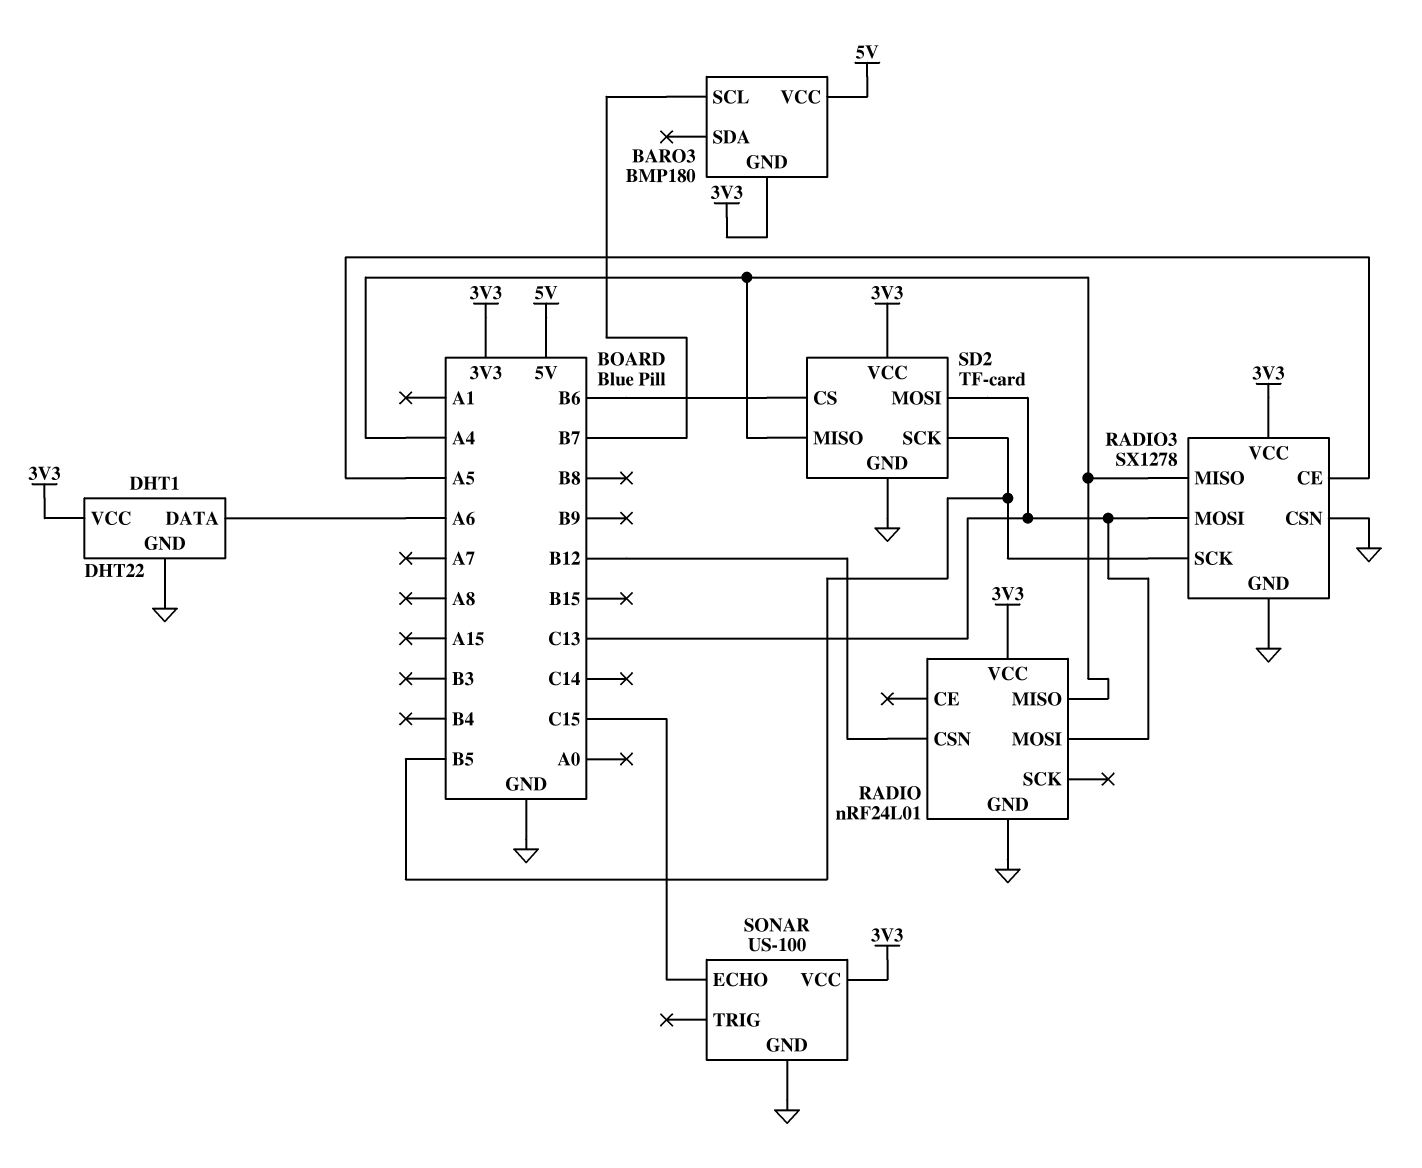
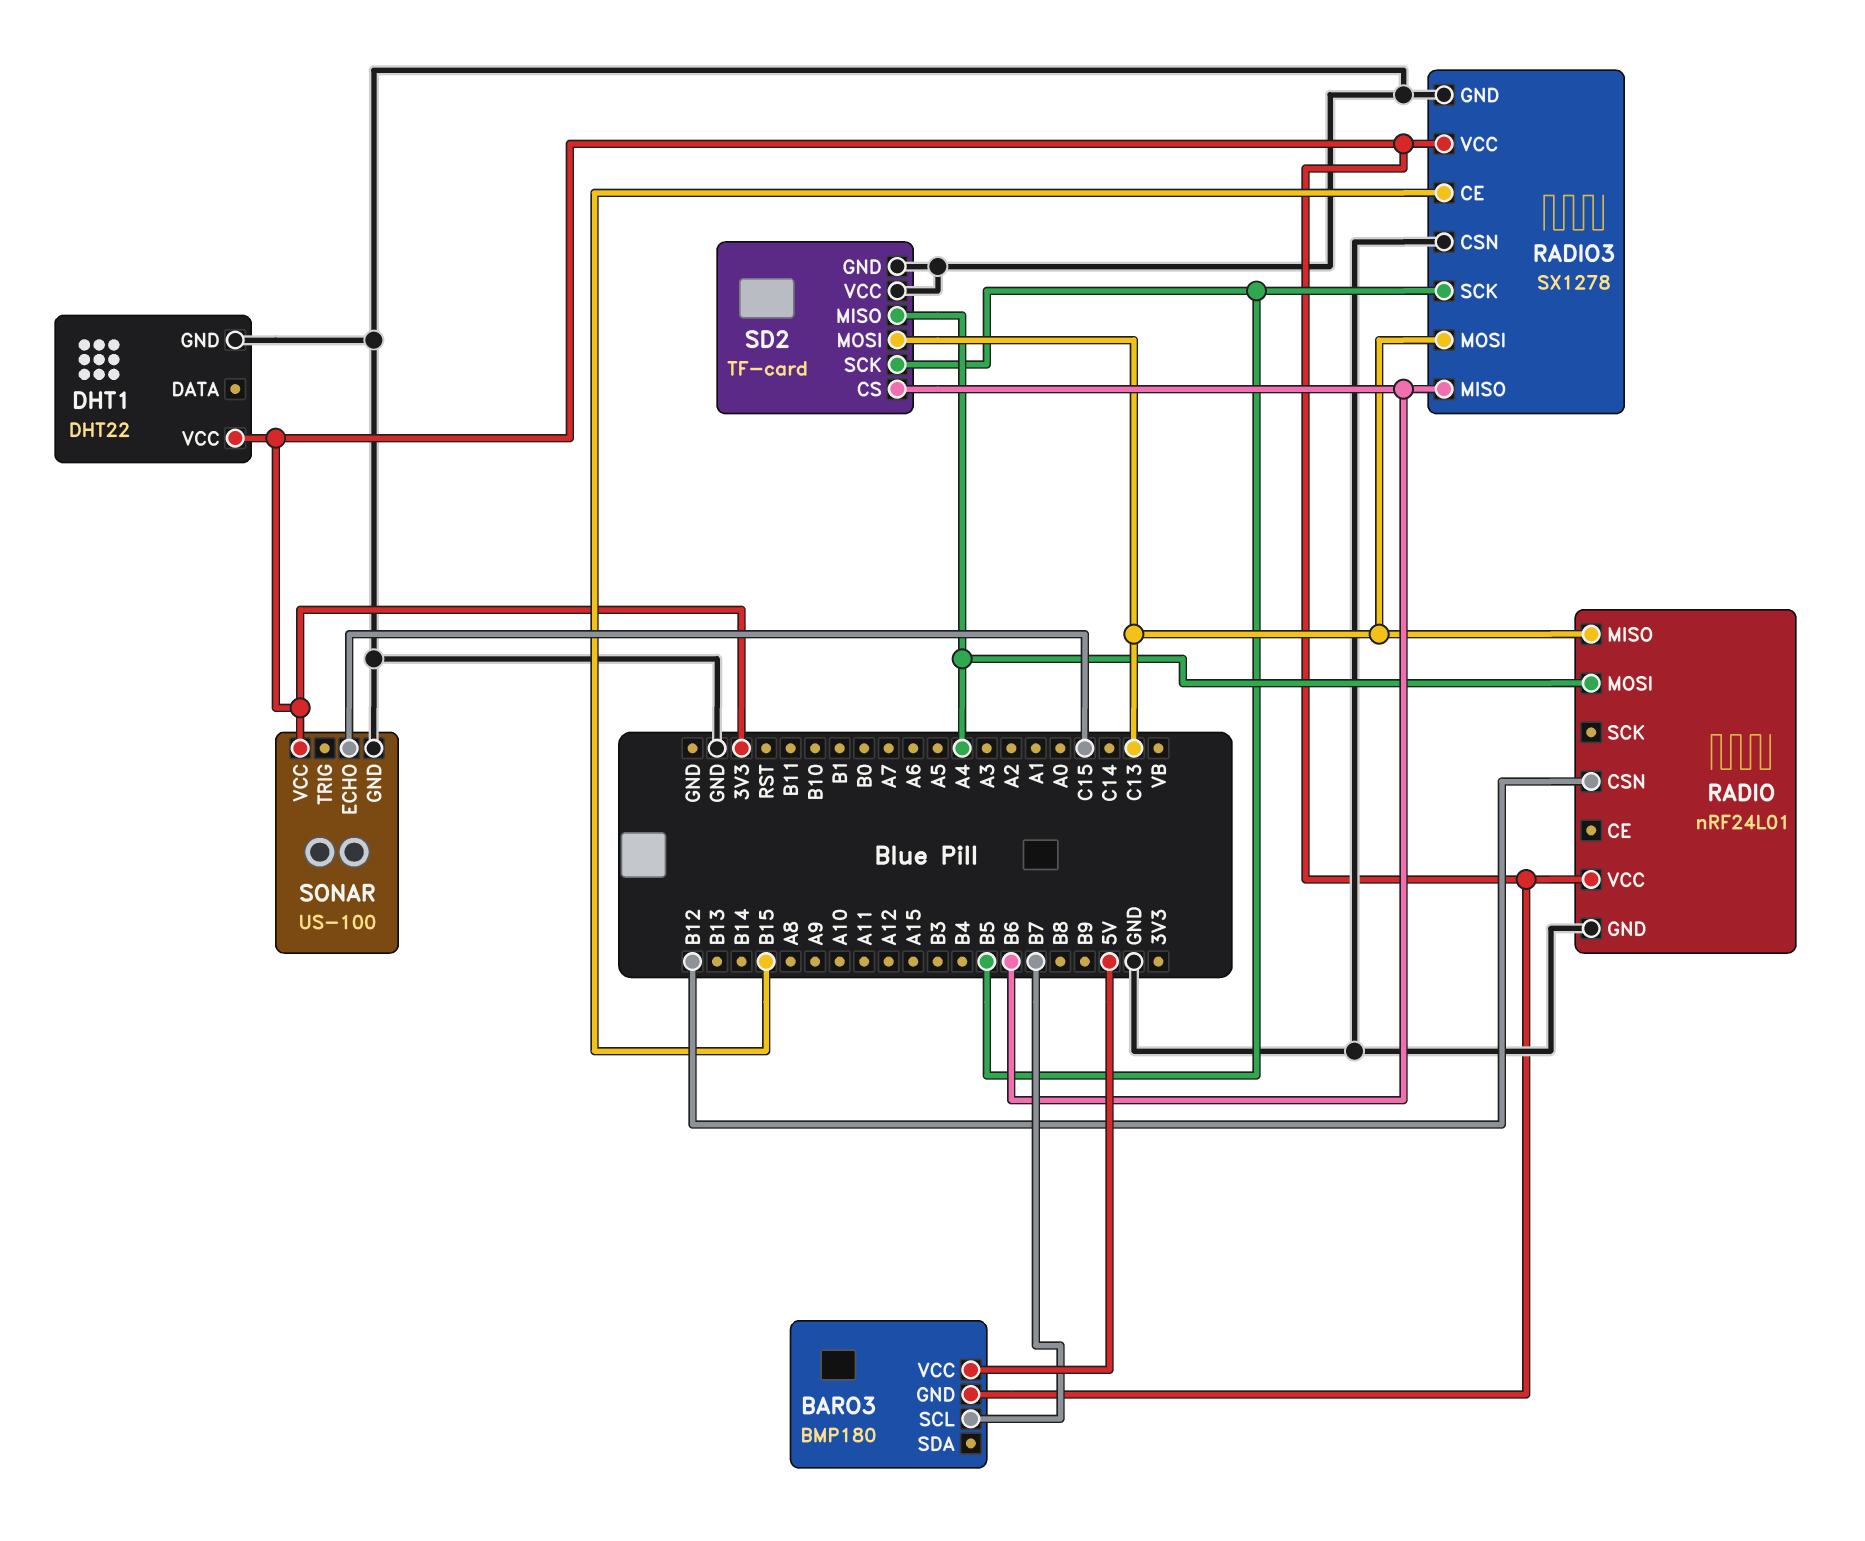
DHT1 pin DATA: A6 -> none
RADIO pin MISO: A4 -> C13
RADIO pin MOSI: C13 -> A4
RADIO3 pin CE: A5 -> B15
RADIO3 pin MISO: A4 -> B6
SD2 pin VCC: 3V3 -> GND

